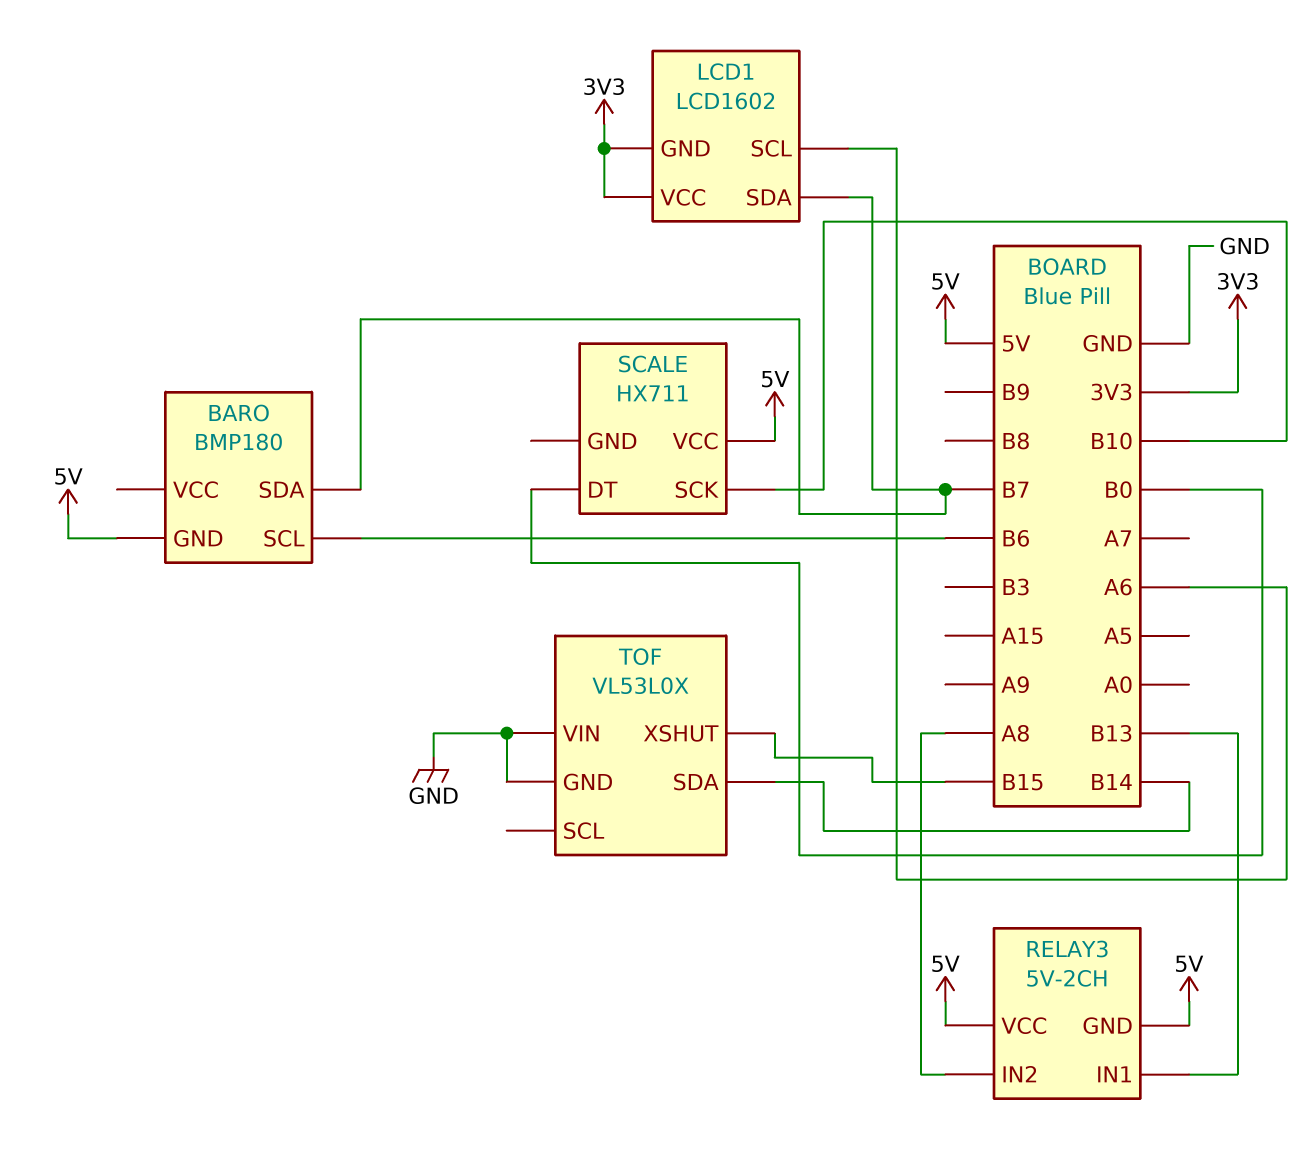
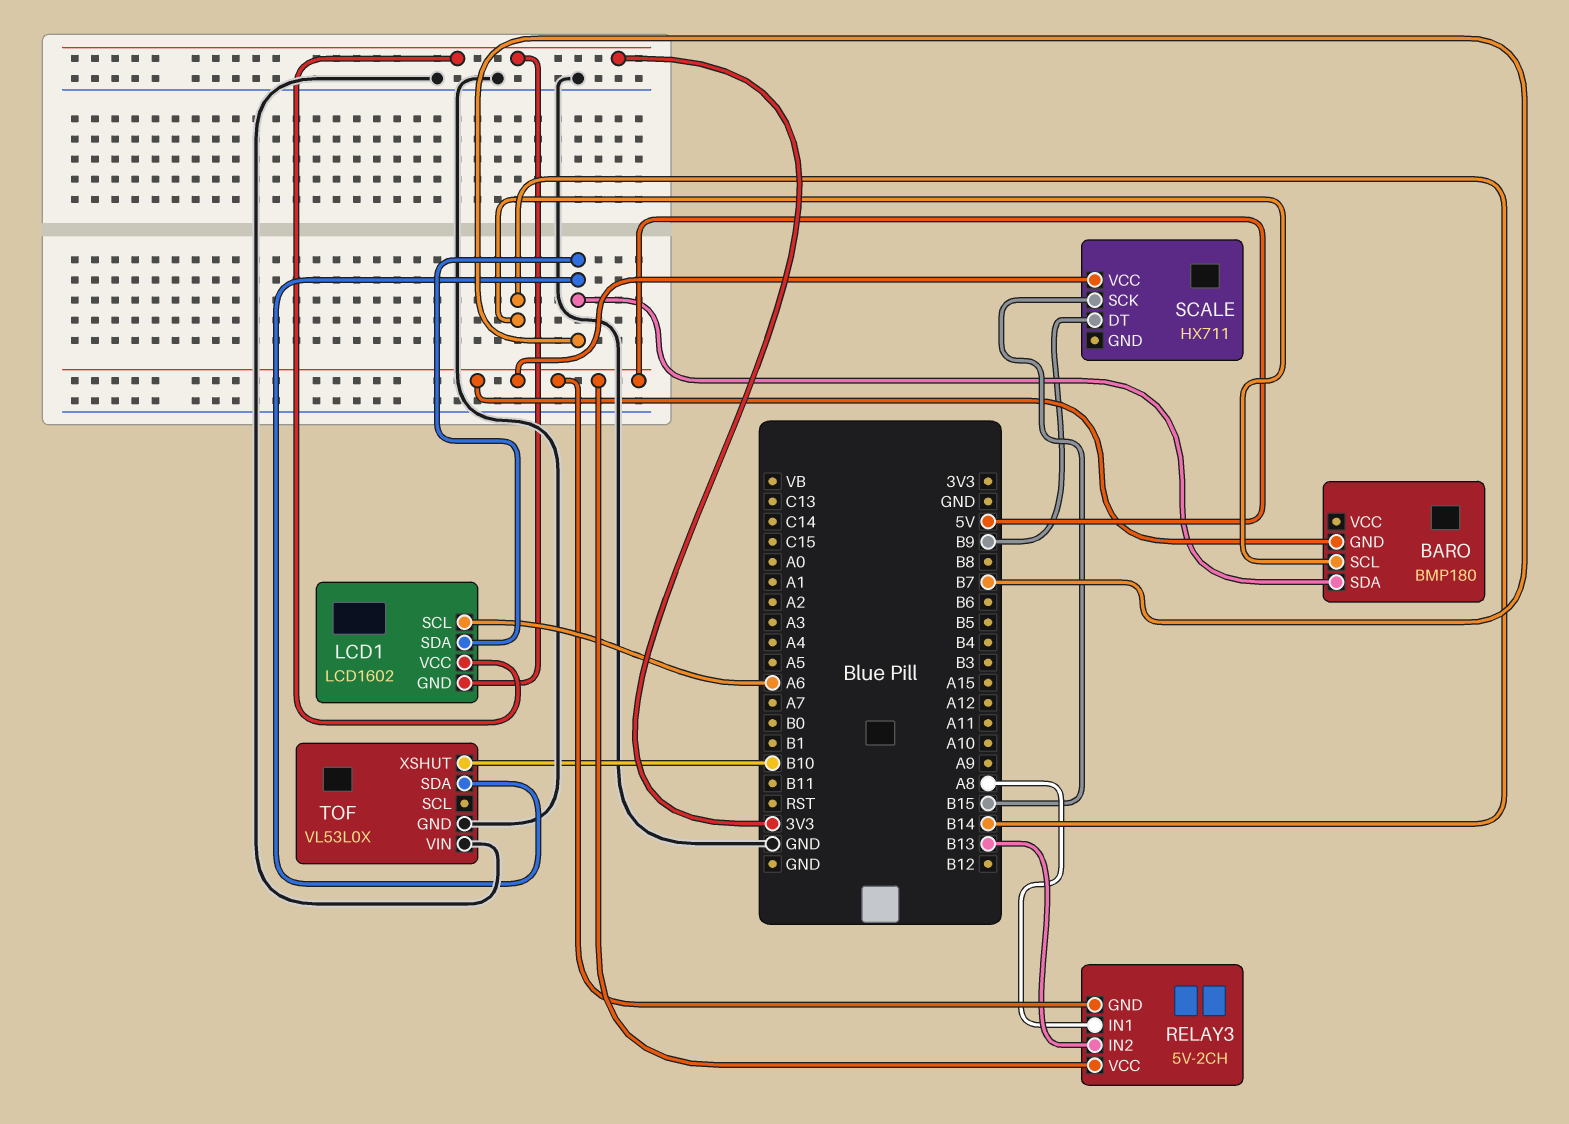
BARO pin SCL: B6 -> B14
RELAY3 pin IN1: B13 -> A8
RELAY3 pin IN2: A8 -> B13
SCALE pin DT: B0 -> B9
SCALE pin SCK: B10 -> B15
TOF pin SDA: B14 -> B7
TOF pin XSHUT: B15 -> B10

